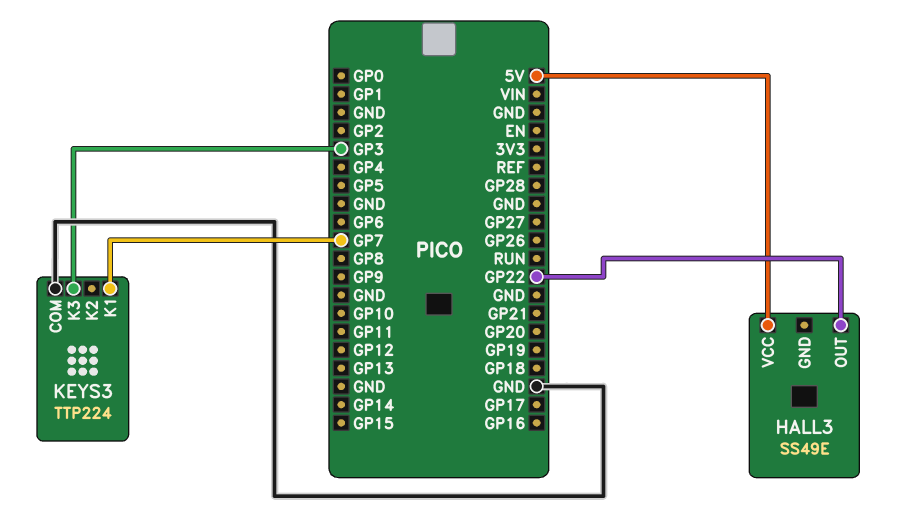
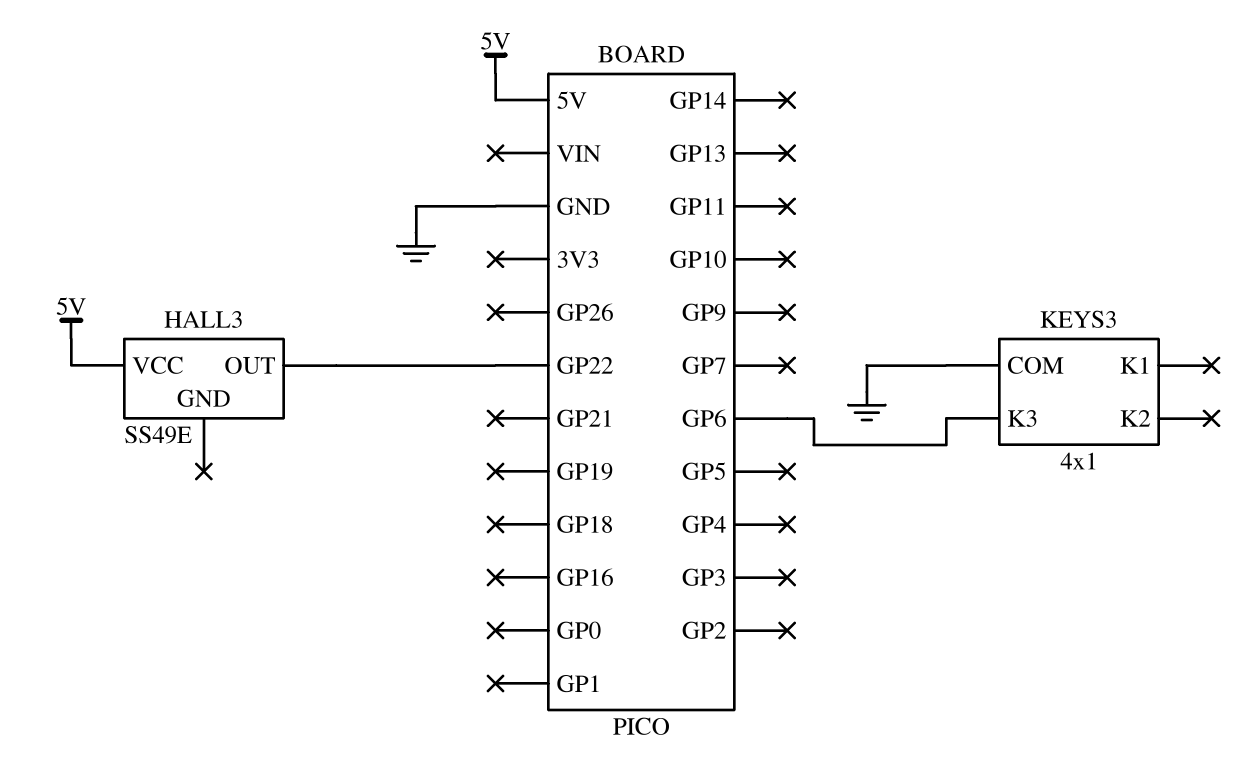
KEYS3: TTP224 -> 4x1
KEYS3 pin K1: GP7 -> none
KEYS3 pin K3: GP3 -> GP6

